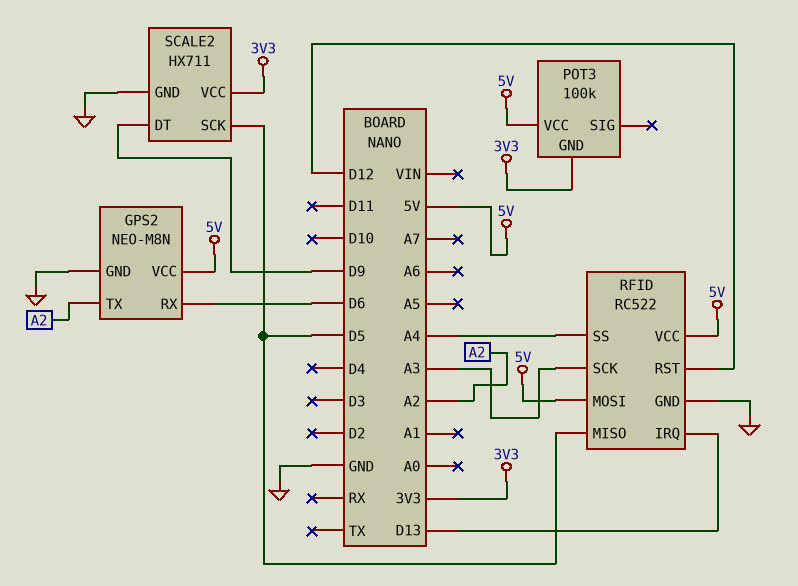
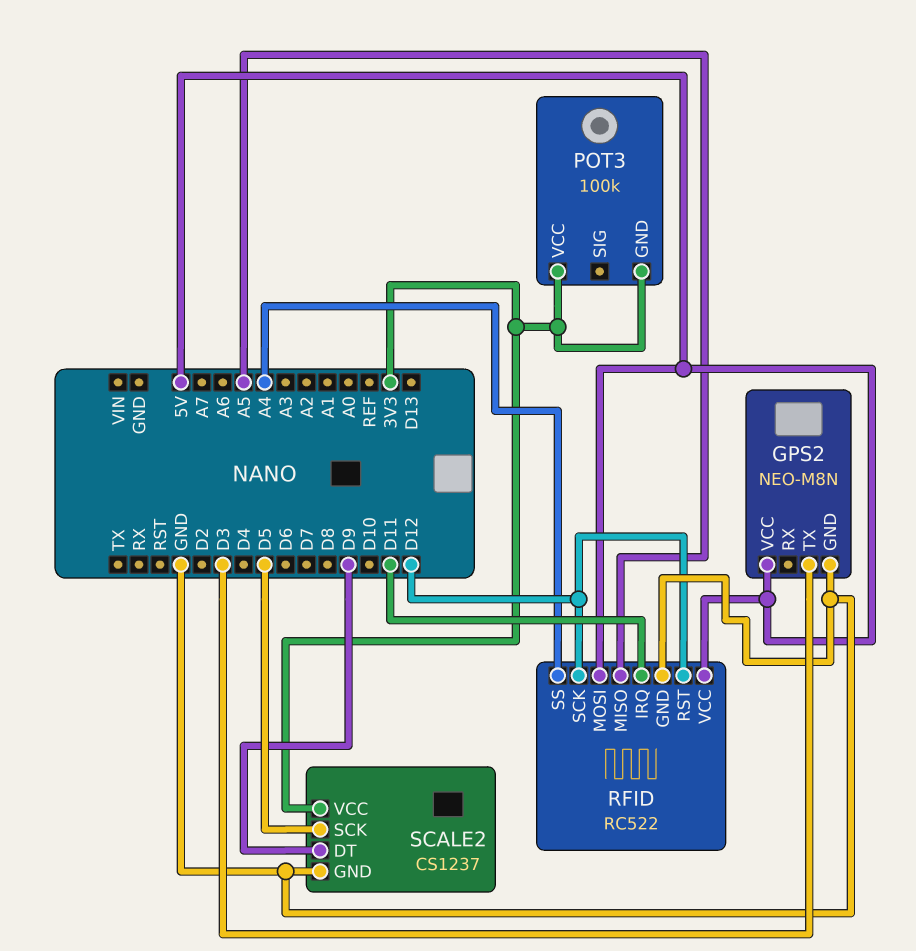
GPS2 pin RX: D6 -> none
GPS2 pin TX: A2 -> D3
POT3 pin VCC: 5V -> 3V3
RFID pin IRQ: D13 -> D11
RFID pin MISO: D5 -> A5
RFID pin SCK: A3 -> D12
SCALE2: HX711 -> CS1237

